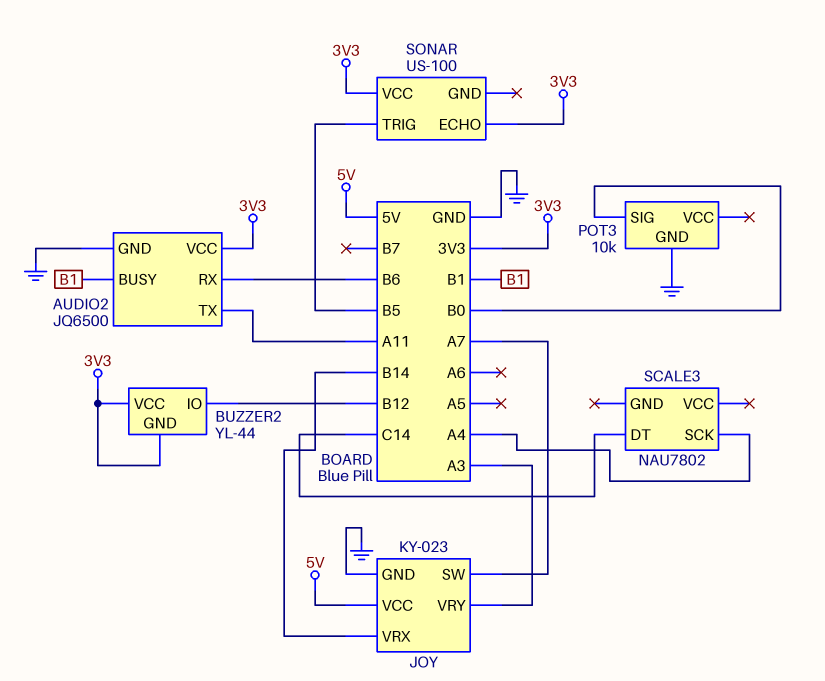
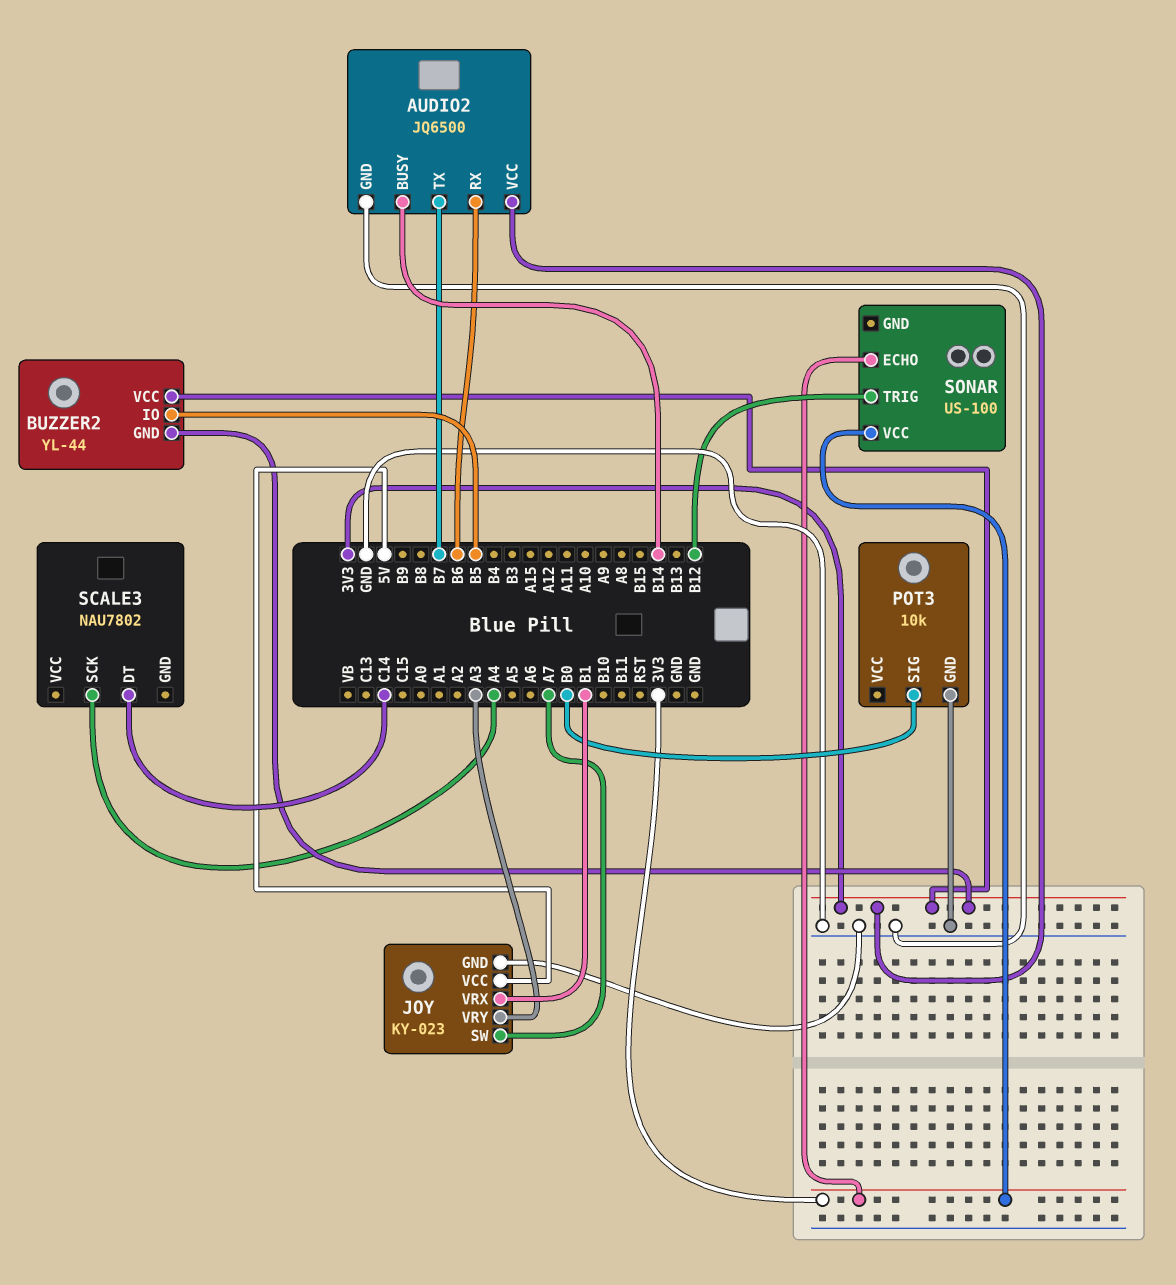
AUDIO2 pin BUSY: B1 -> B14
AUDIO2 pin TX: A11 -> B7
BUZZER2 pin IO: B12 -> B5
JOY pin VRX: B14 -> B1
SONAR pin TRIG: B5 -> B12

